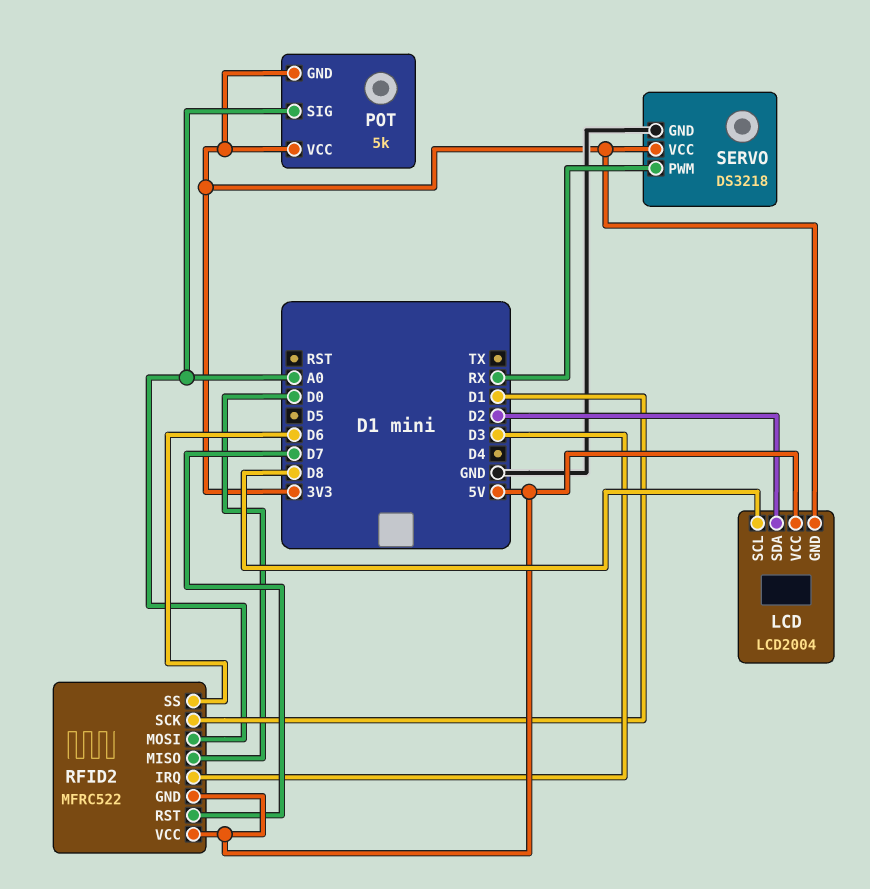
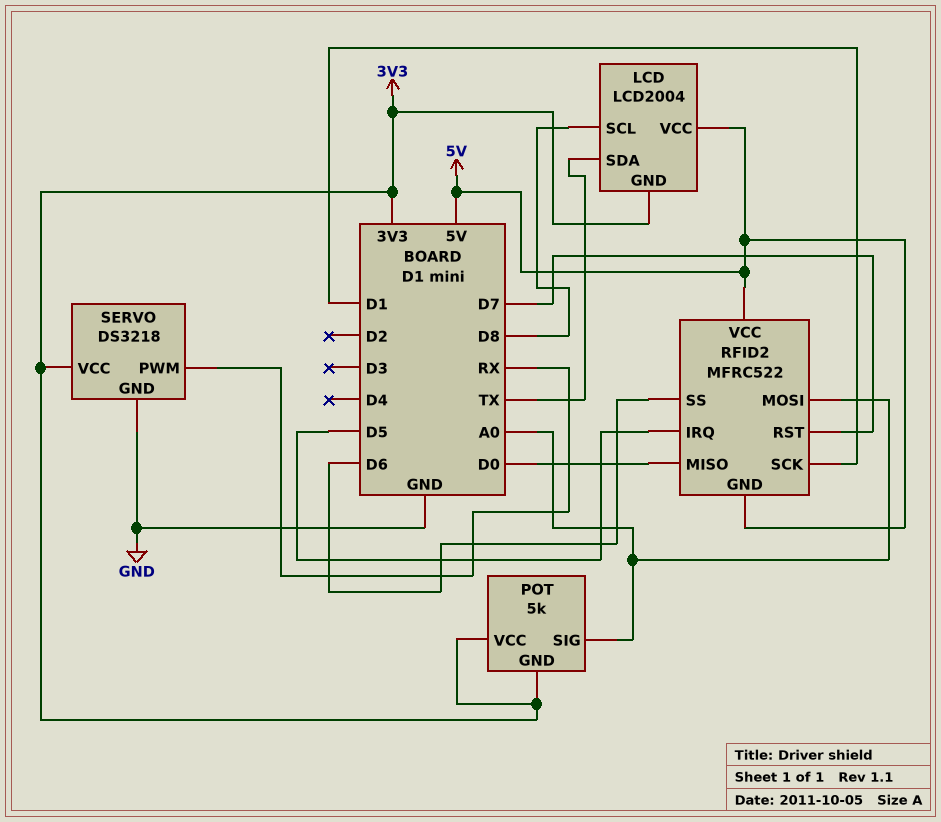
LCD pin SDA: D2 -> TX
RFID2 pin IRQ: D3 -> D5

